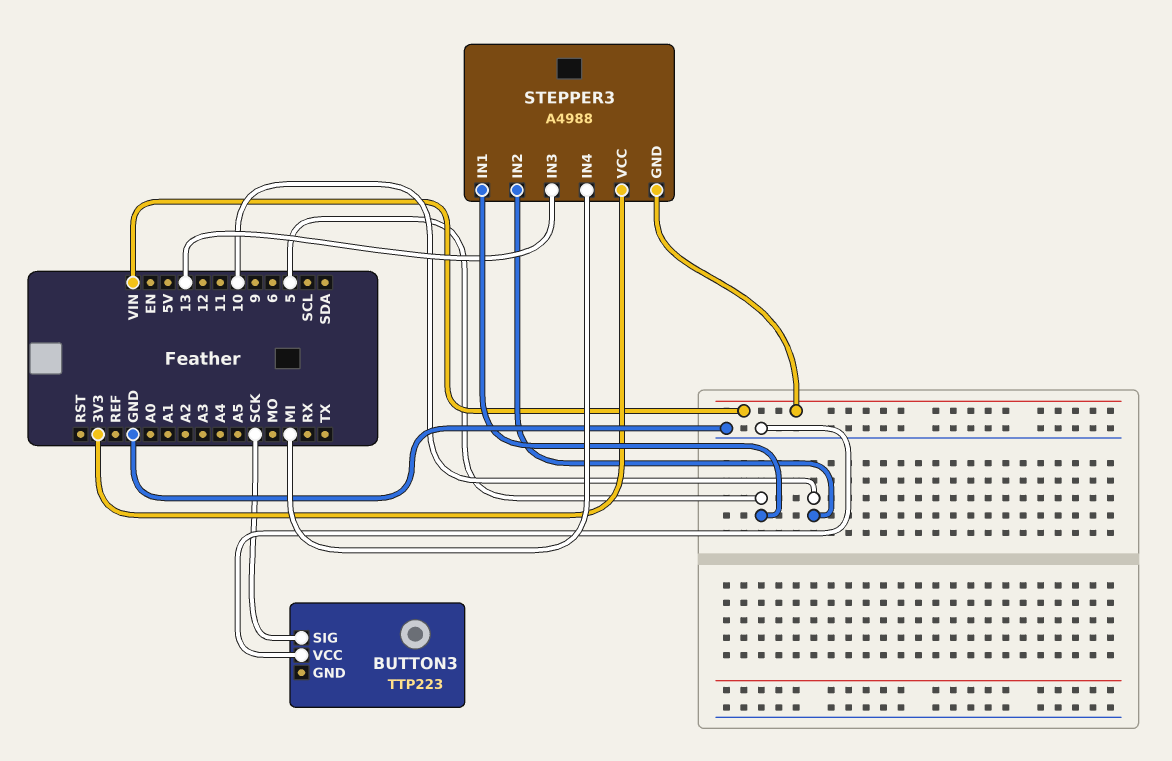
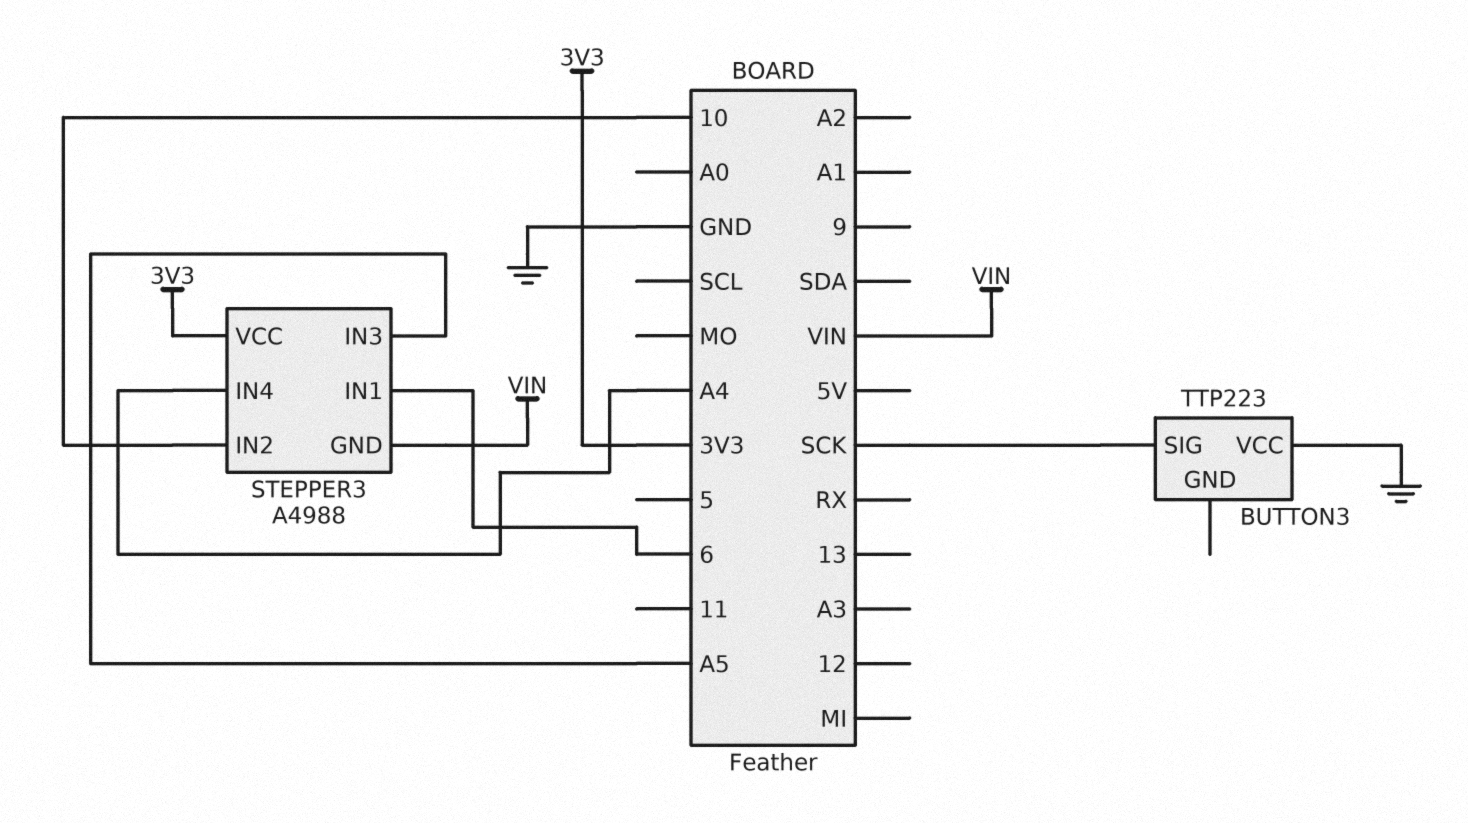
STEPPER3 pin IN1: 5 -> 6
STEPPER3 pin IN3: 13 -> A5
STEPPER3 pin IN4: MI -> A4

